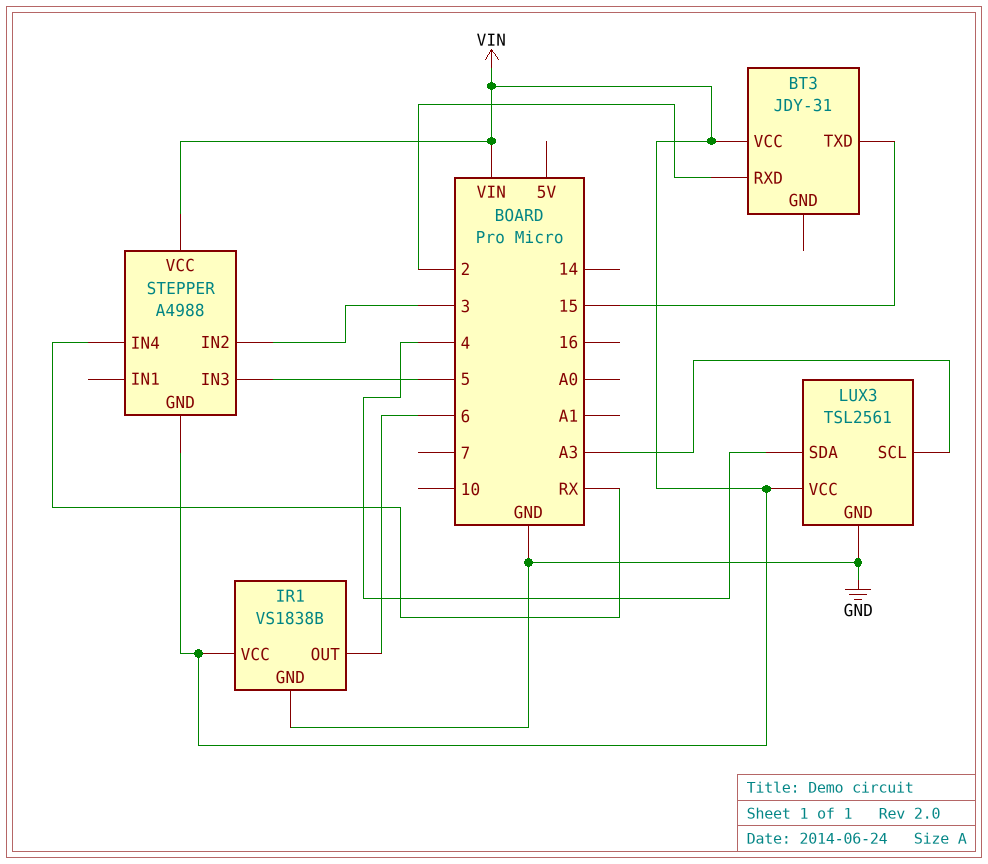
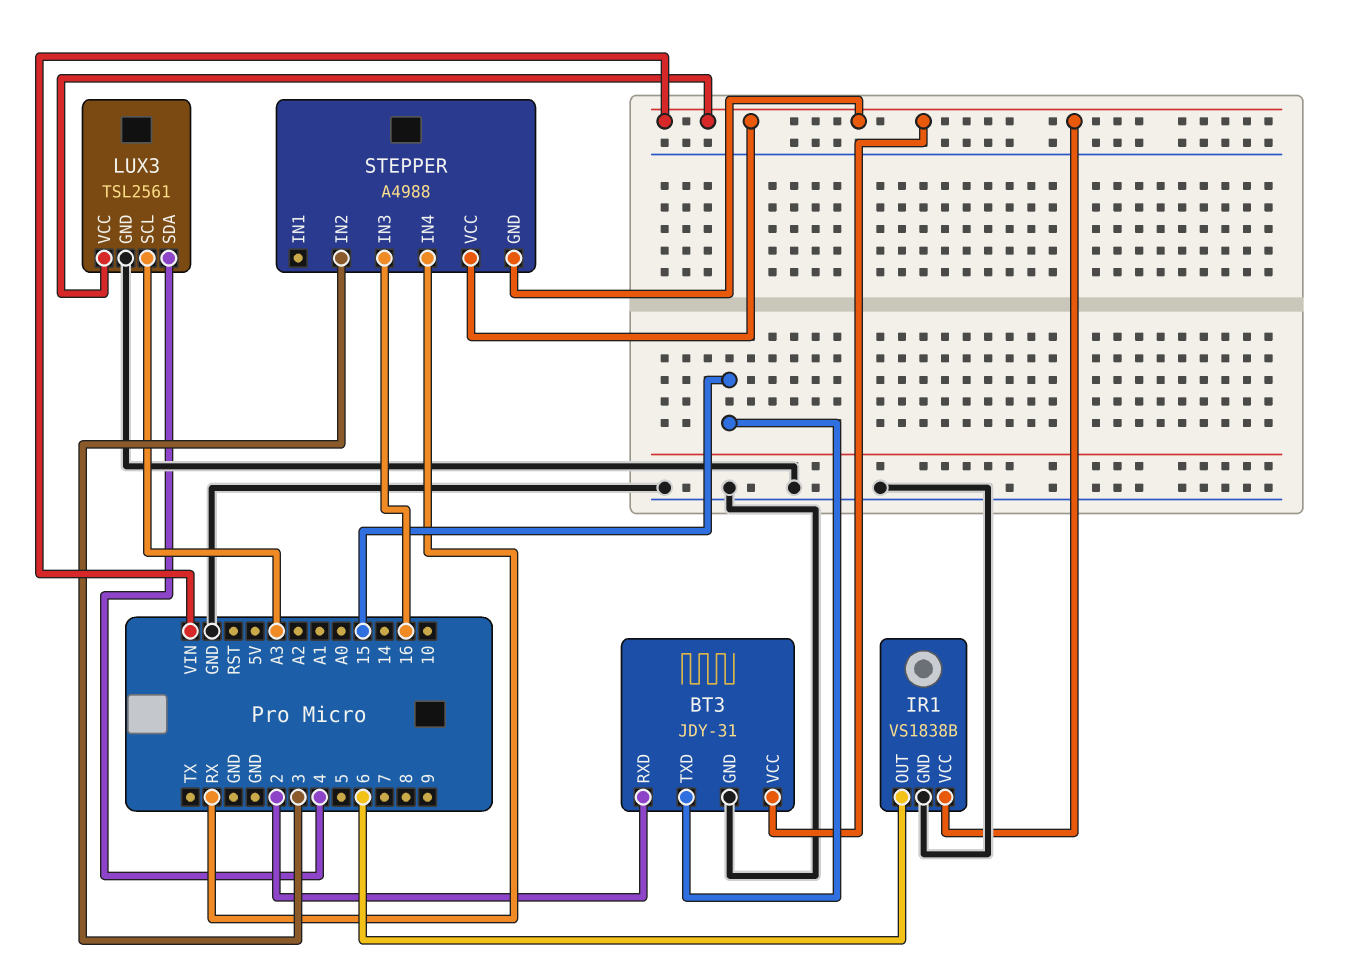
BT3 pin GND: none -> GND
STEPPER pin IN3: 5 -> 16

